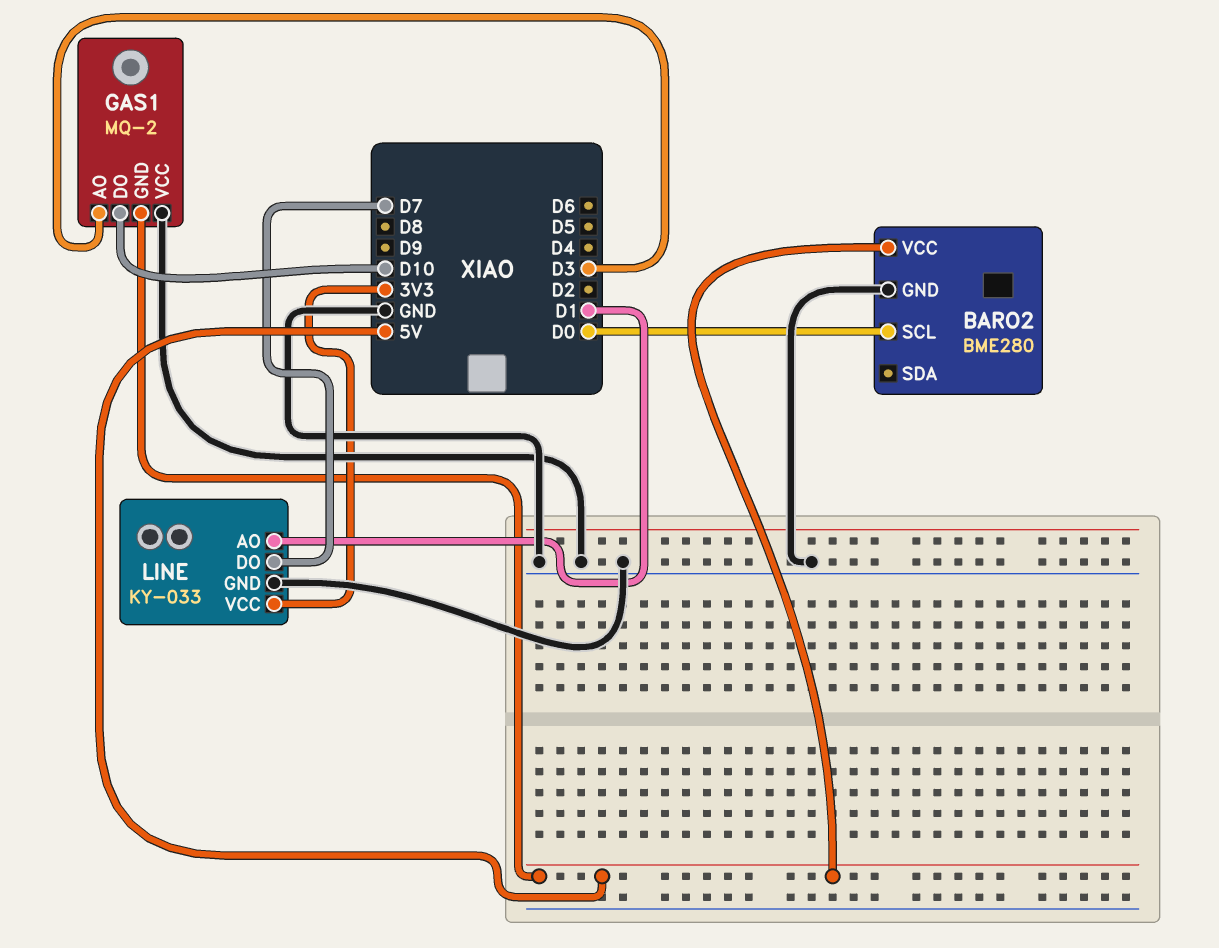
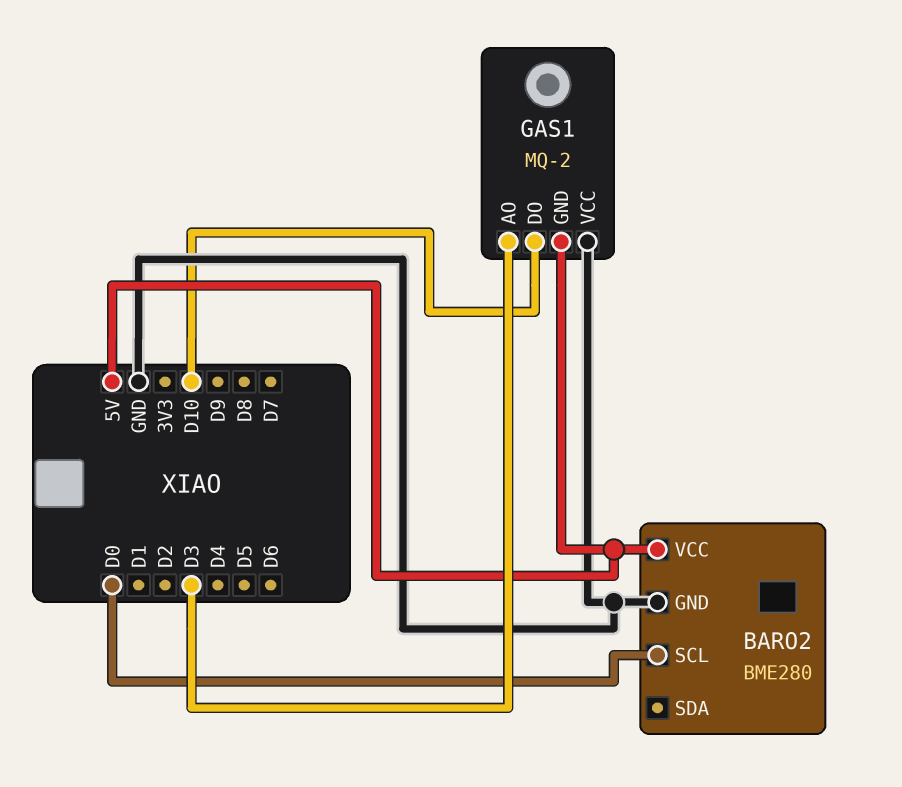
LINE: KY-033 -> none
LINE pin AO: D1 -> none
LINE pin DO: D7 -> none
LINE pin GND: GND -> none
LINE pin VCC: 3V3 -> none

